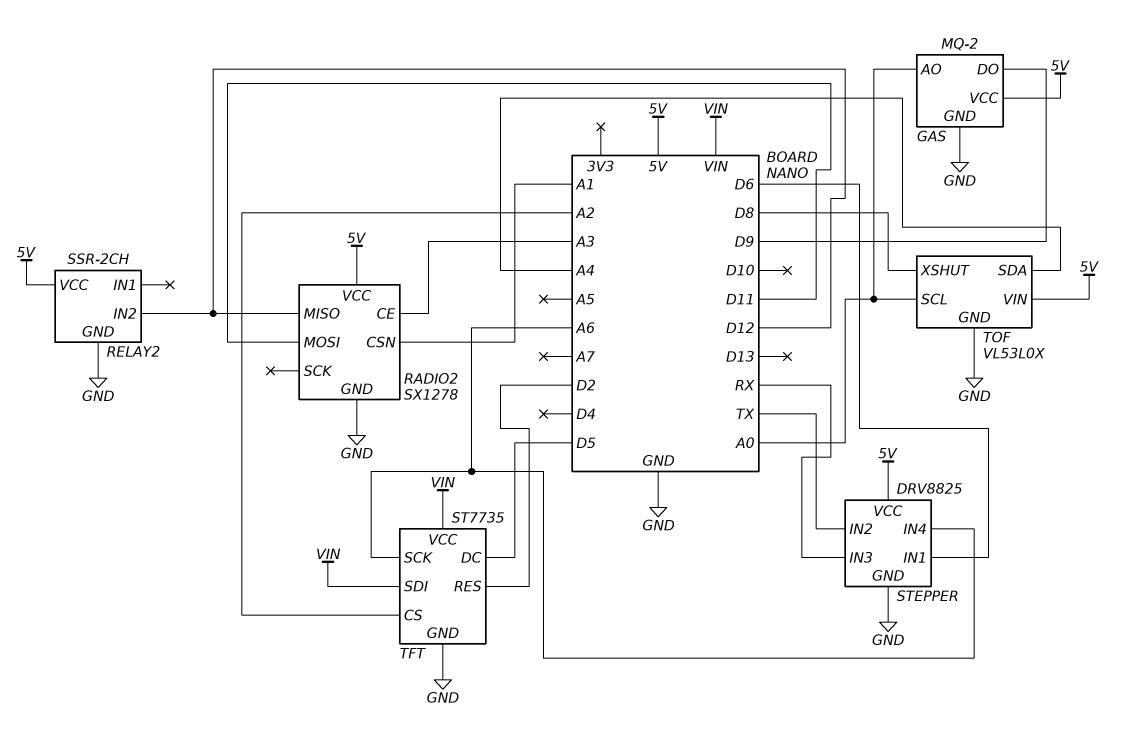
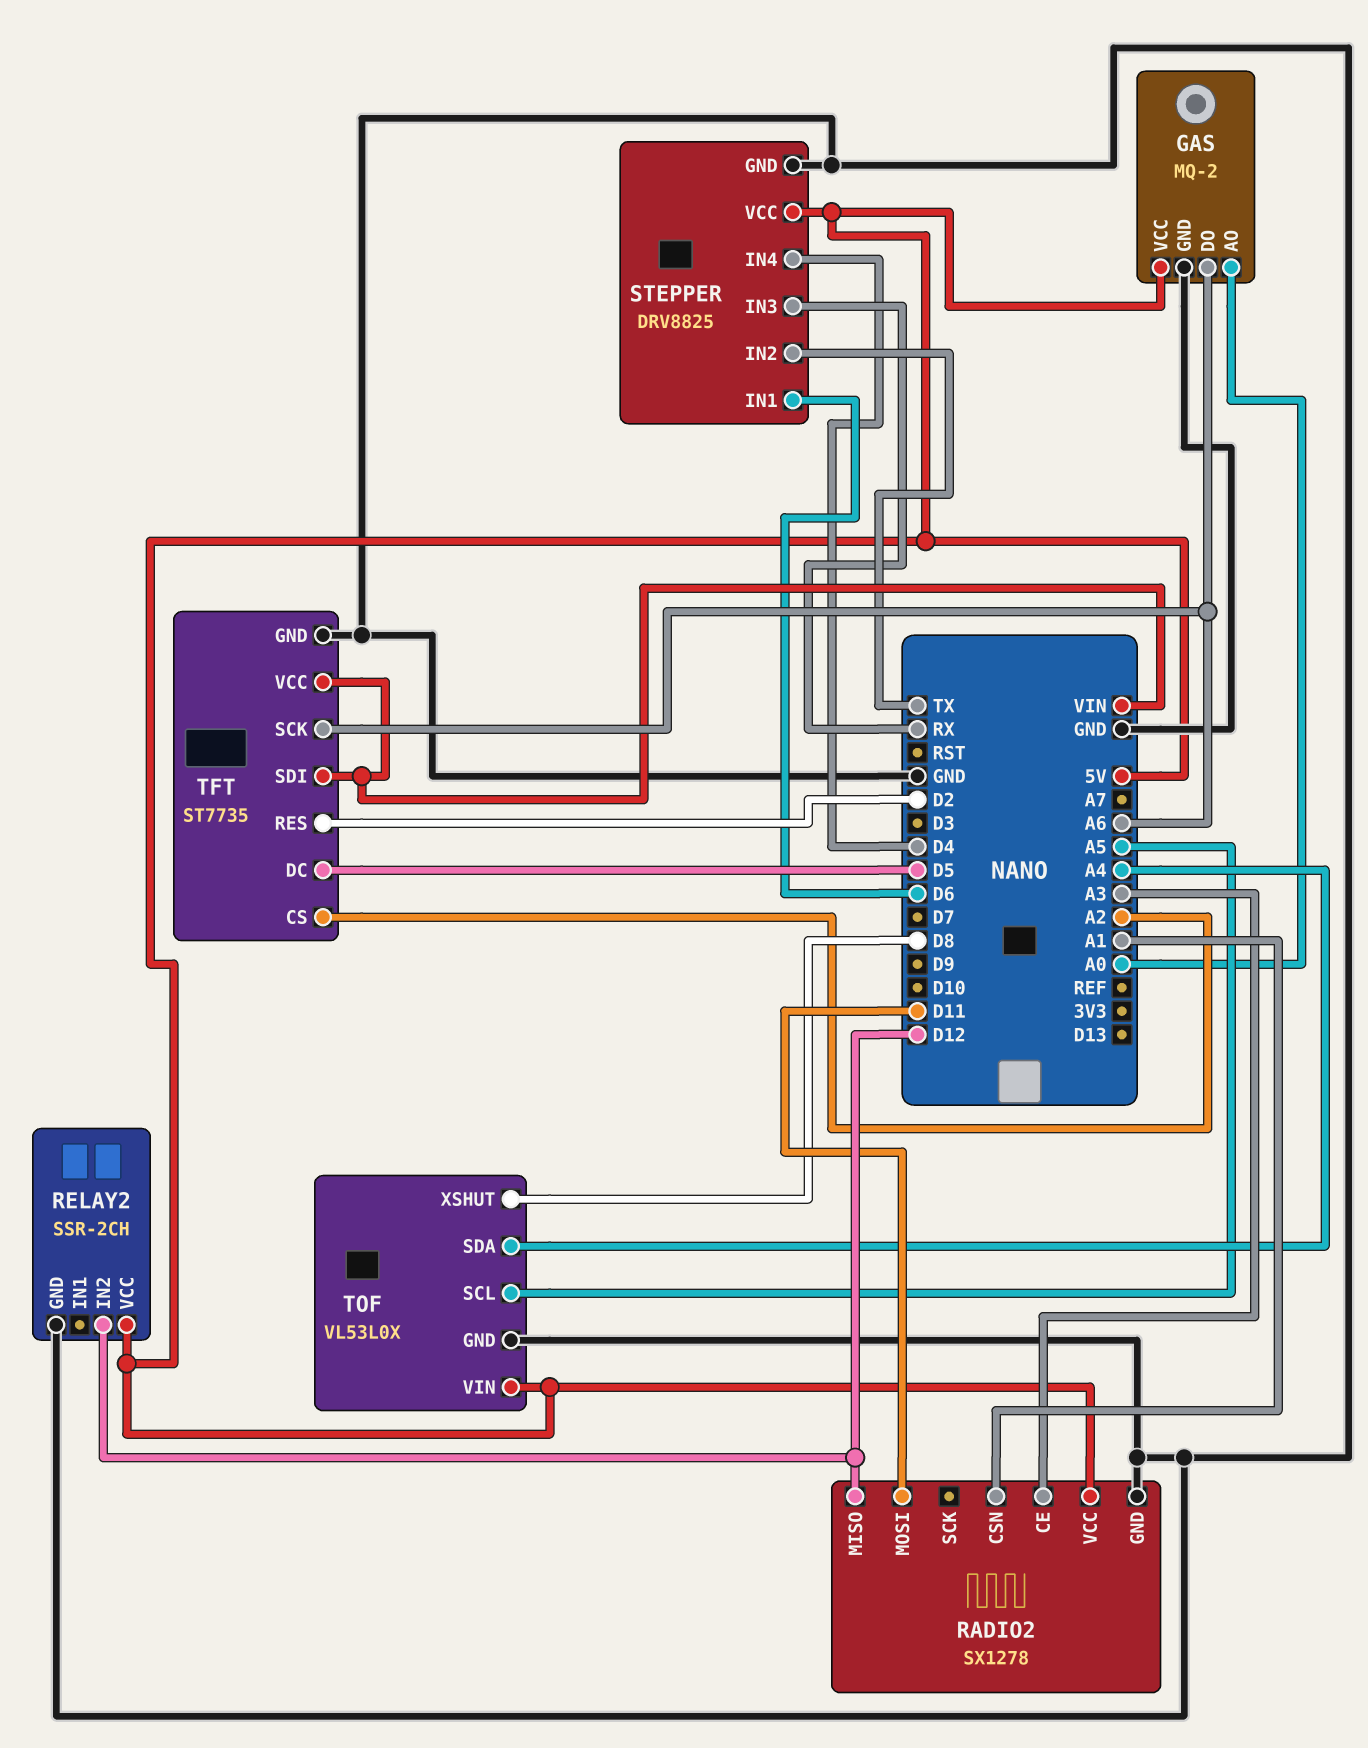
GAS pin DO: D9 -> A6
STEPPER pin IN4: A6 -> D4
TOF pin SCL: A0 -> A5

